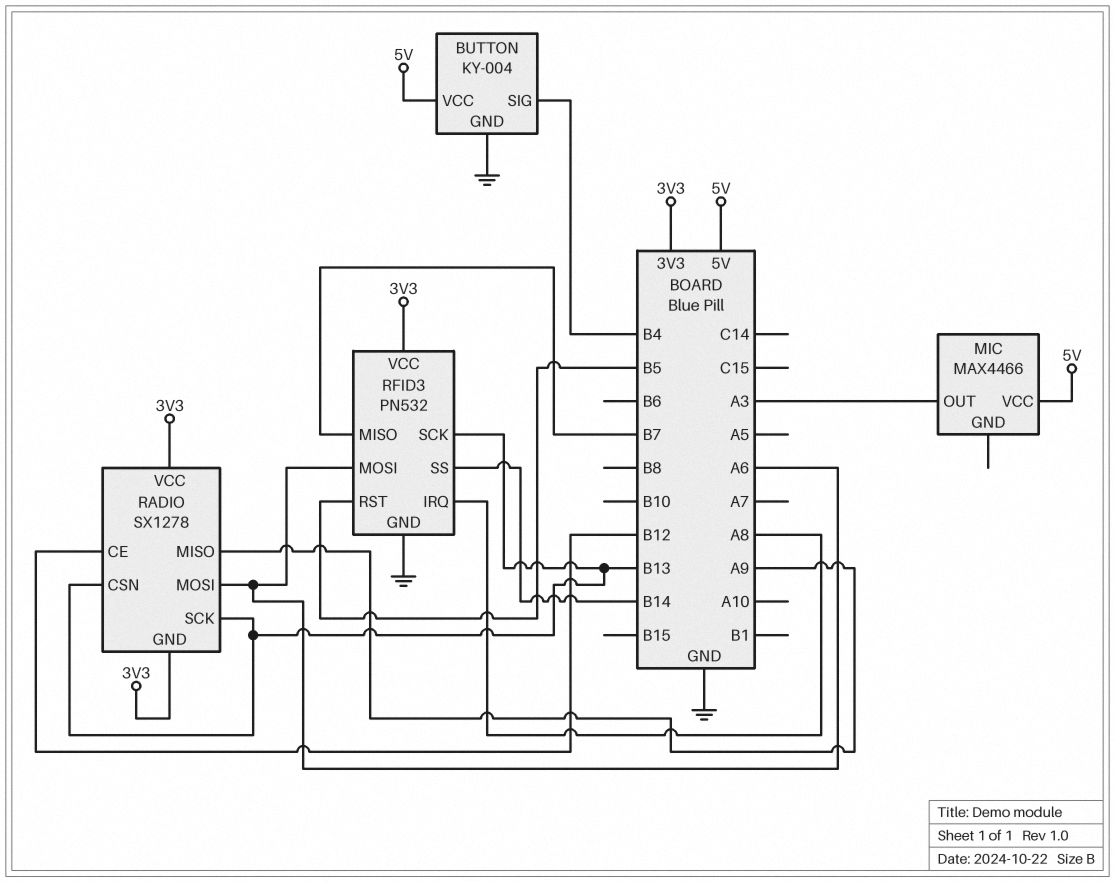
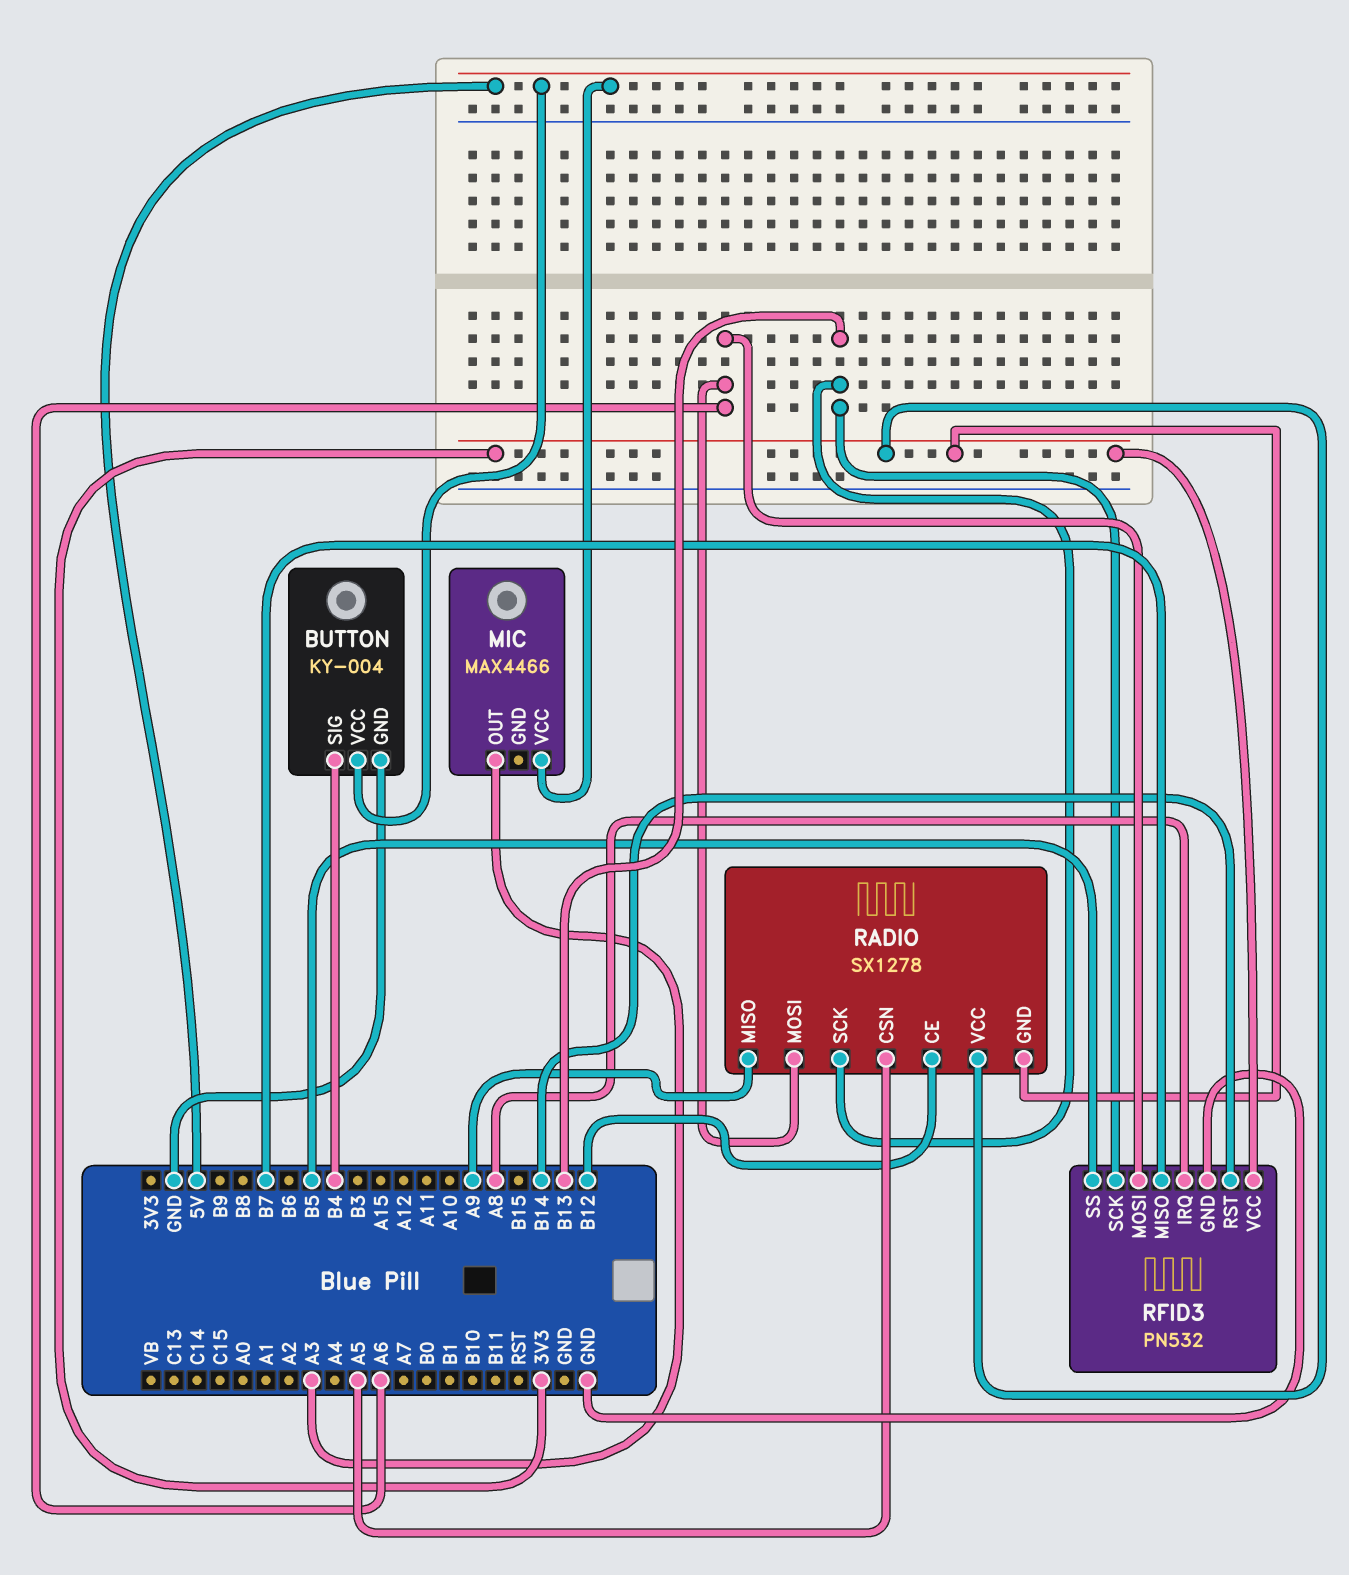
RADIO pin CSN: B13 -> A5
RFID3 pin RST: B5 -> B14
RFID3 pin SS: B14 -> B5

